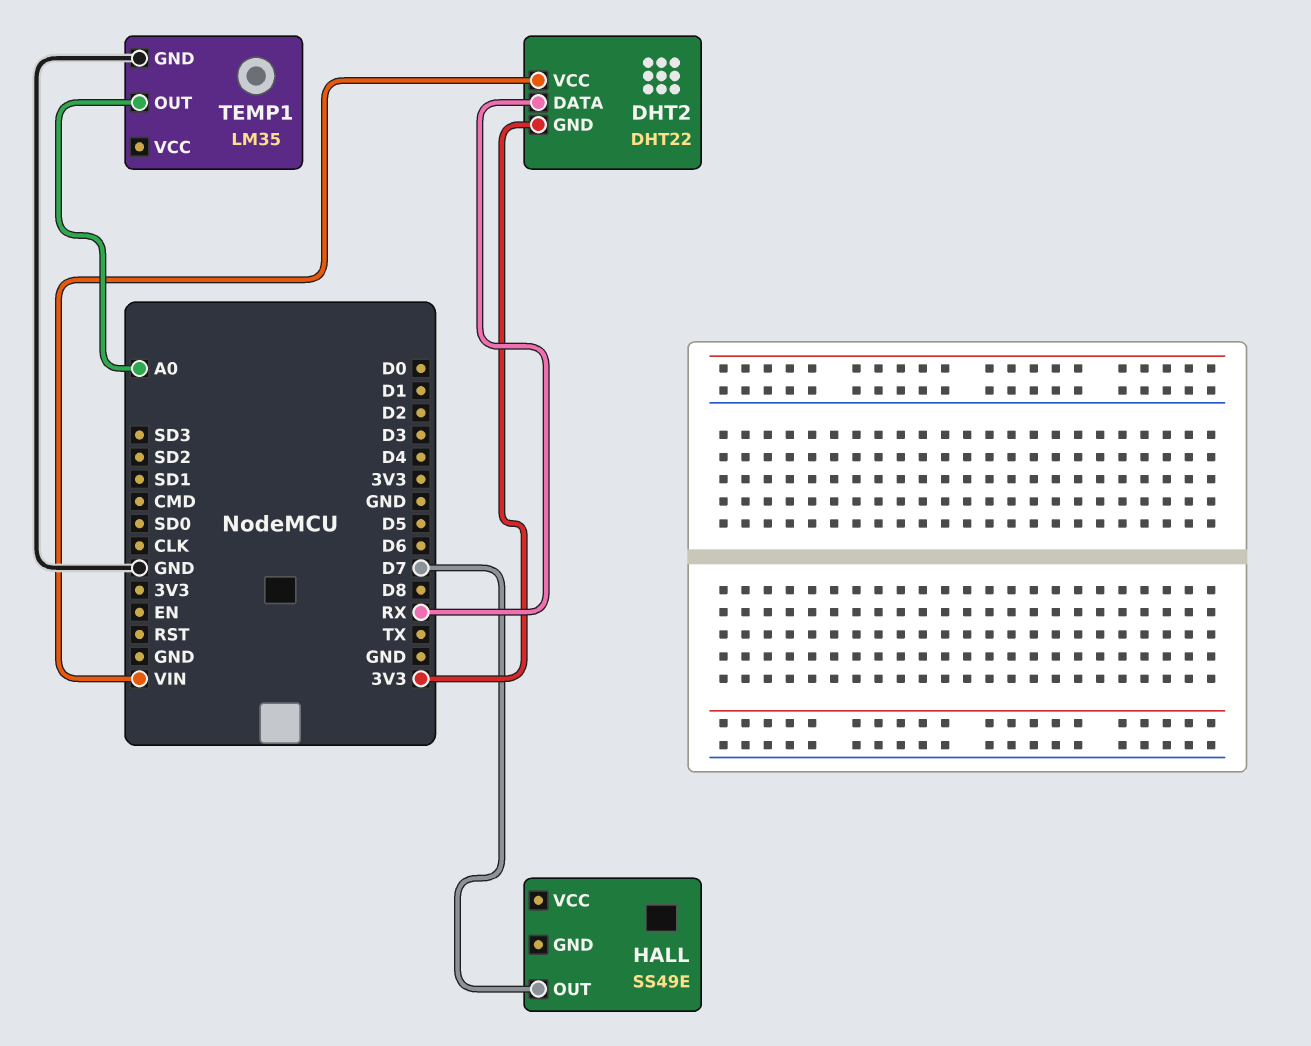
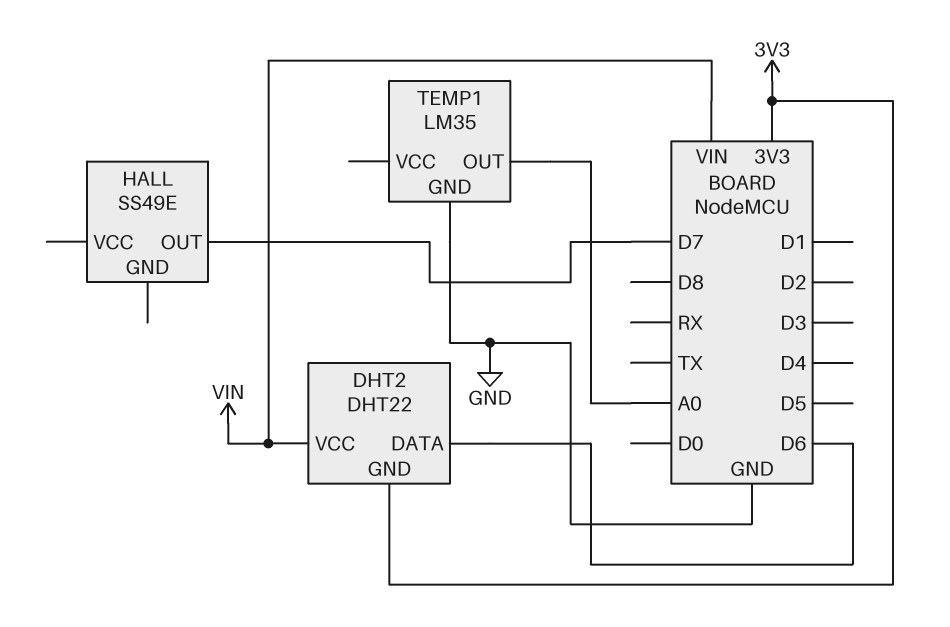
DHT2 pin DATA: RX -> D6

